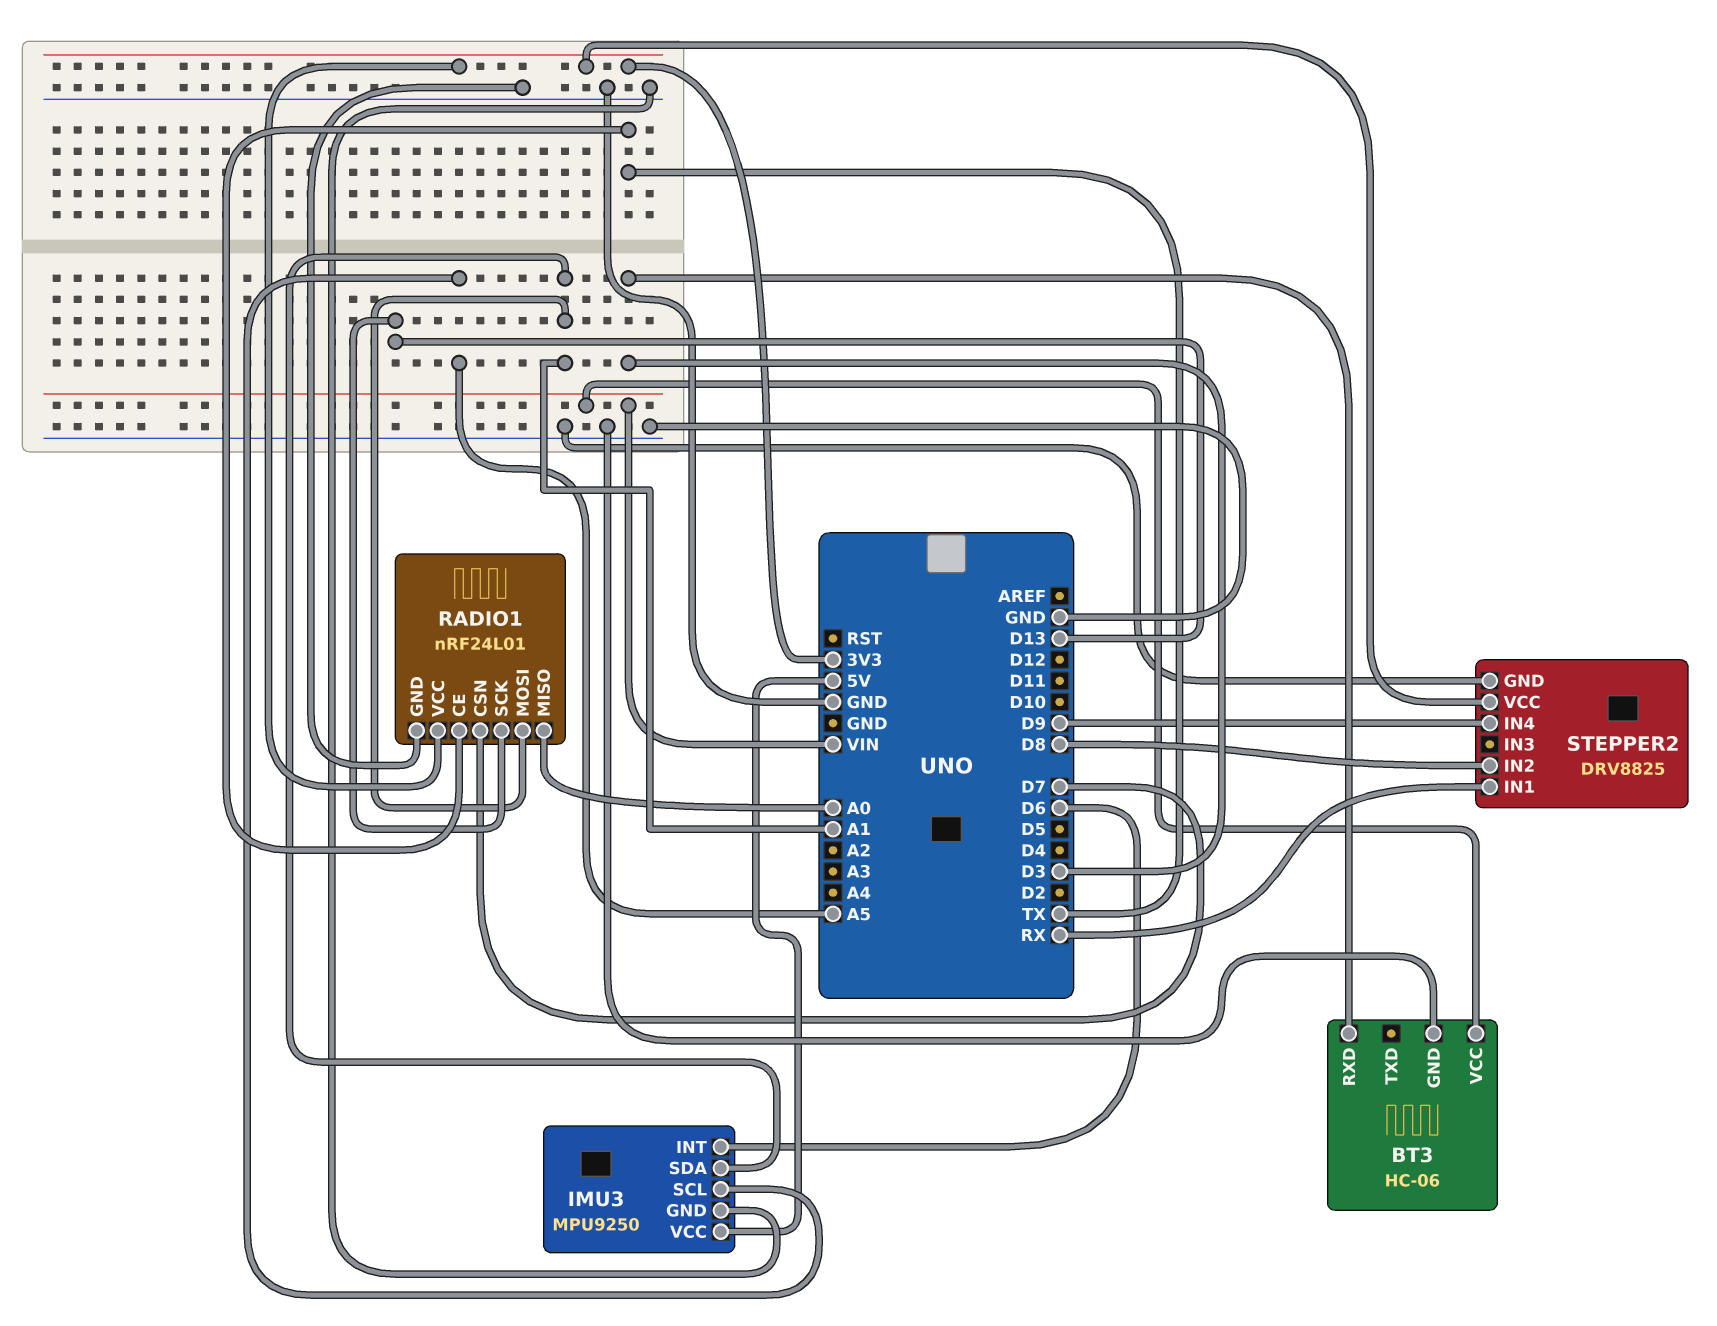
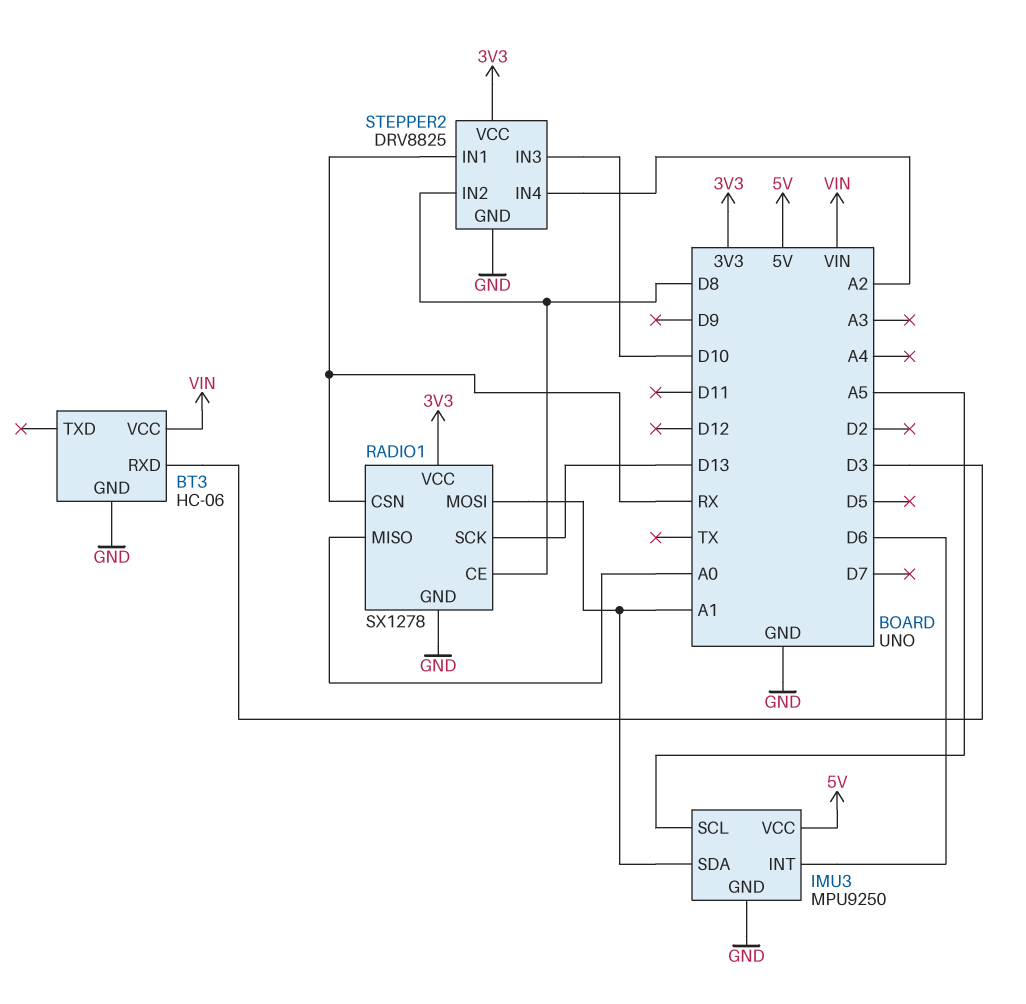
RADIO1: nRF24L01 -> SX1278
RADIO1 pin CE: TX -> D8
RADIO1 pin CSN: D7 -> RX
STEPPER2 pin IN3: none -> D10
STEPPER2 pin IN4: D9 -> A2

